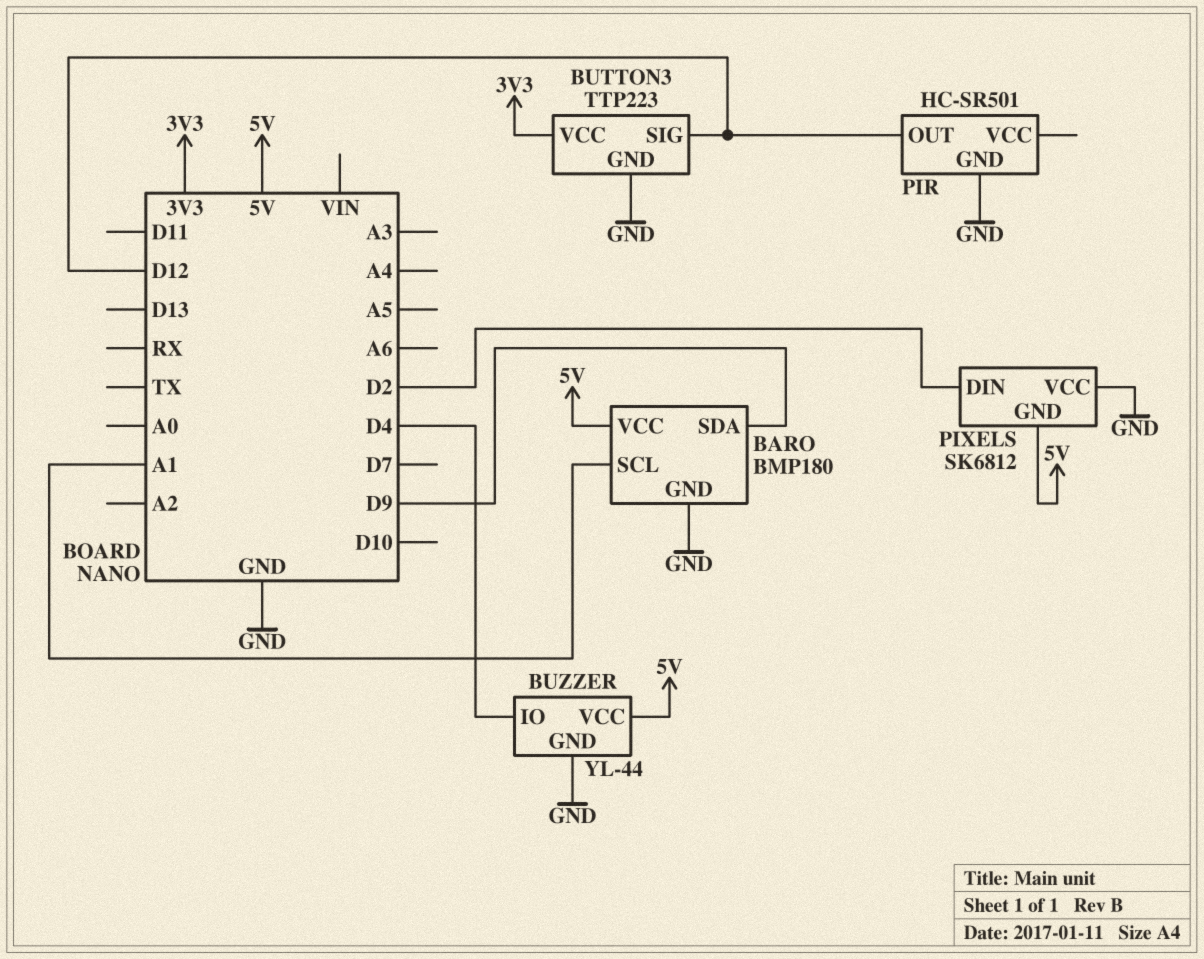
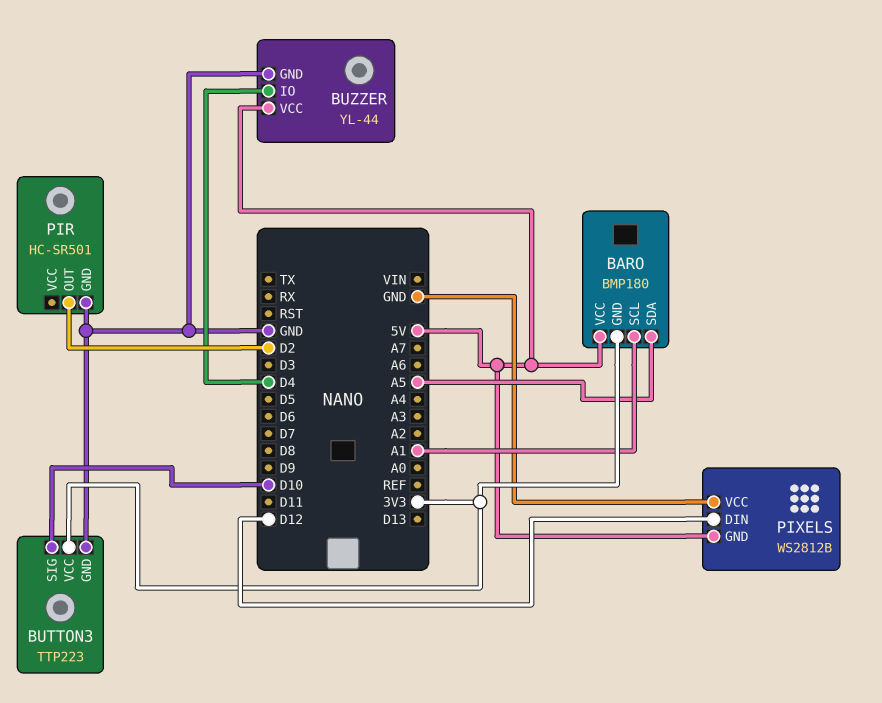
BARO pin GND: GND -> 3V3
BARO pin SDA: D9 -> A5
BUTTON3 pin SIG: D12 -> D10
PIR pin OUT: D12 -> D2
PIXELS: SK6812 -> WS2812B
PIXELS pin DIN: D2 -> D12

